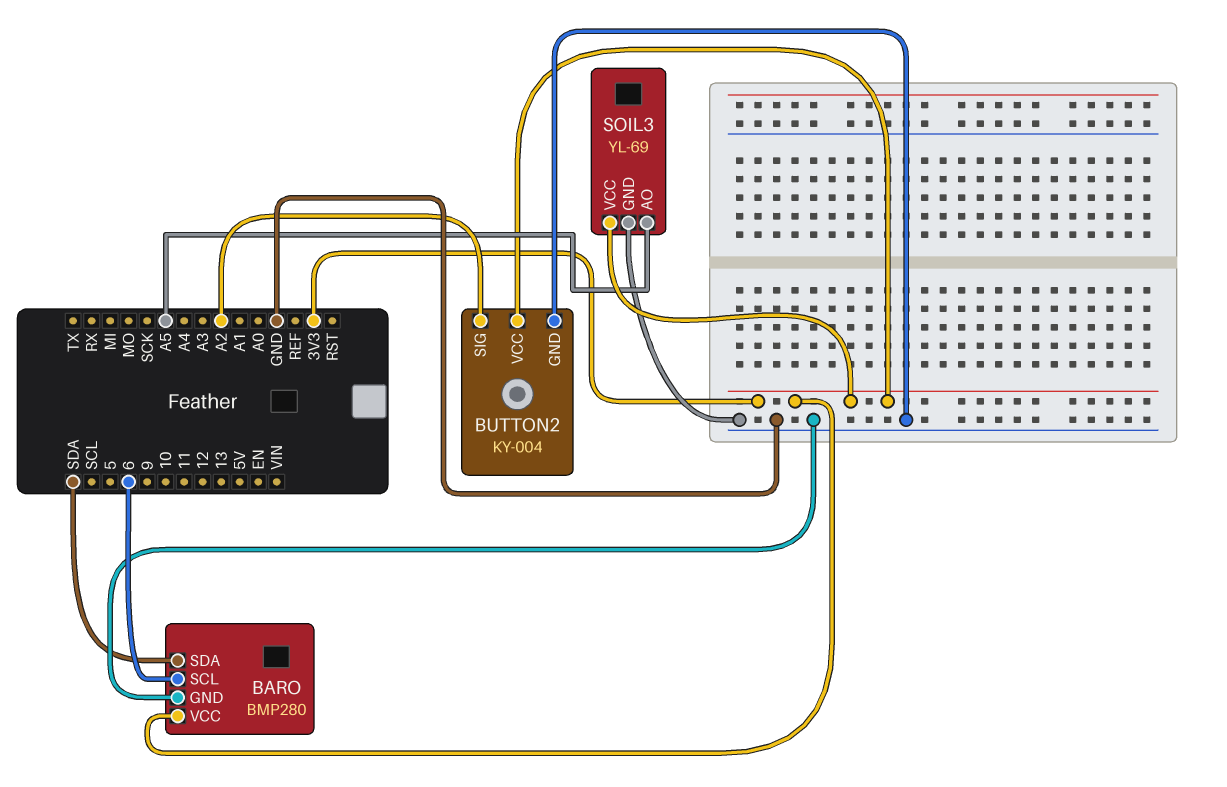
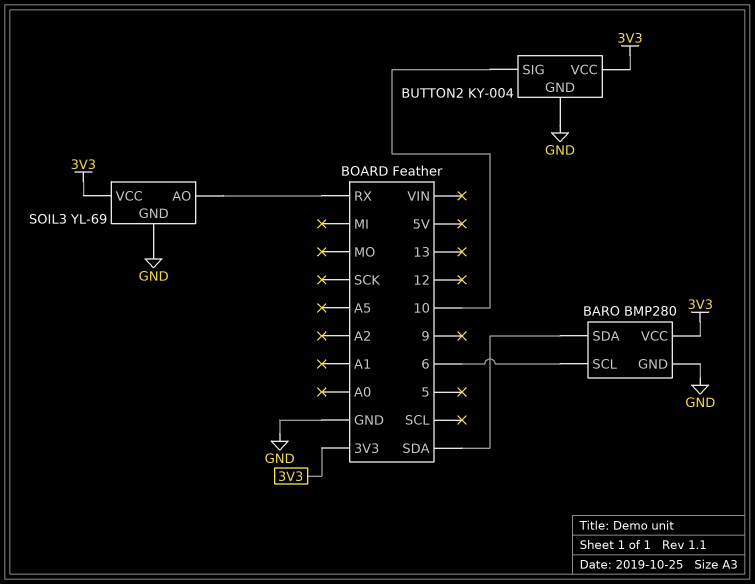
BUTTON2 pin SIG: A2 -> 10
SOIL3 pin AO: A5 -> RX

